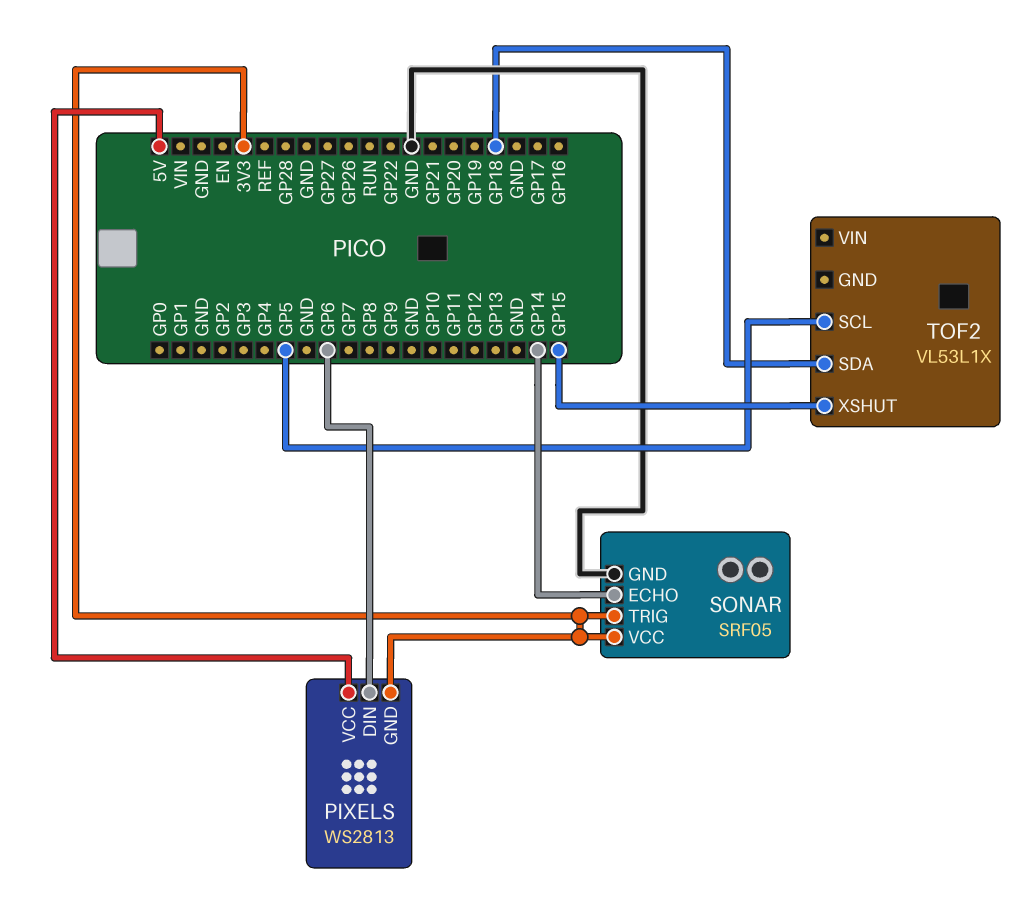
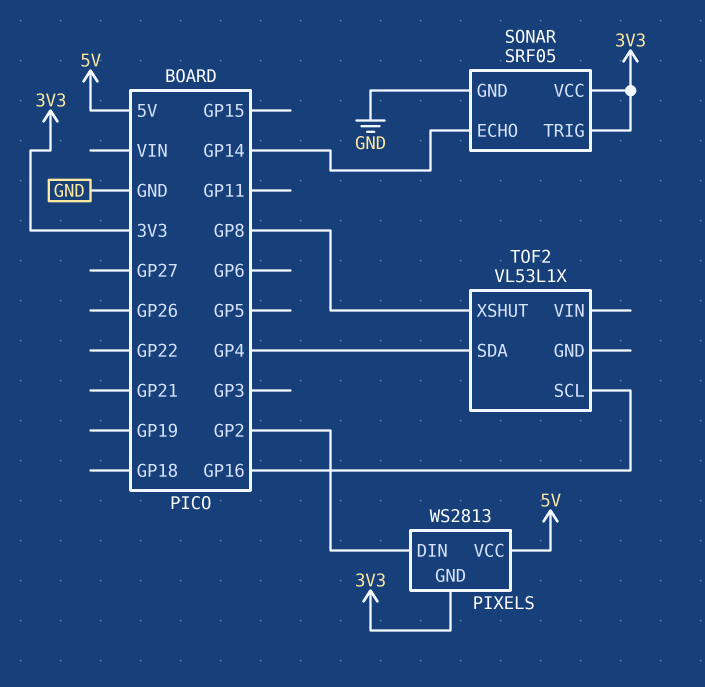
PIXELS pin DIN: GP6 -> GP2
TOF2 pin SCL: GP5 -> GP16
TOF2 pin SDA: GP18 -> GP4
TOF2 pin XSHUT: GP15 -> GP8

